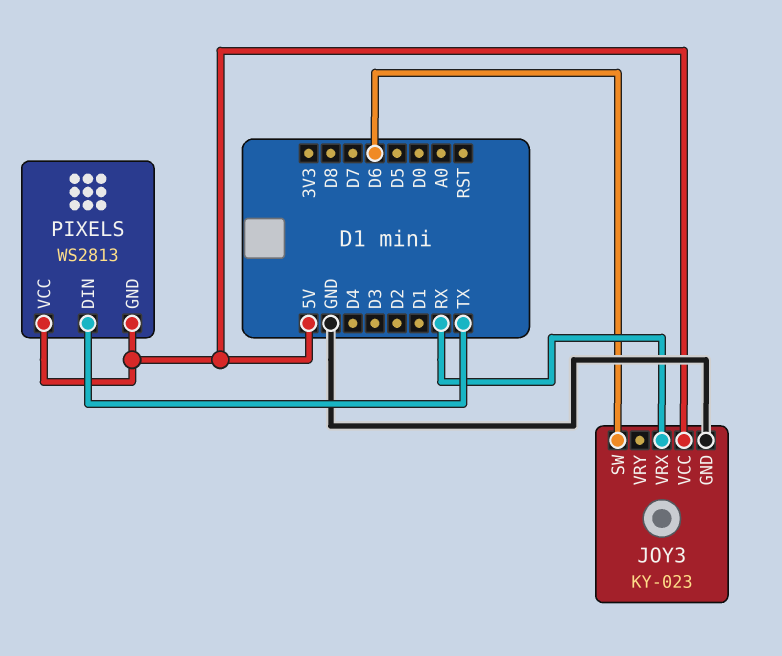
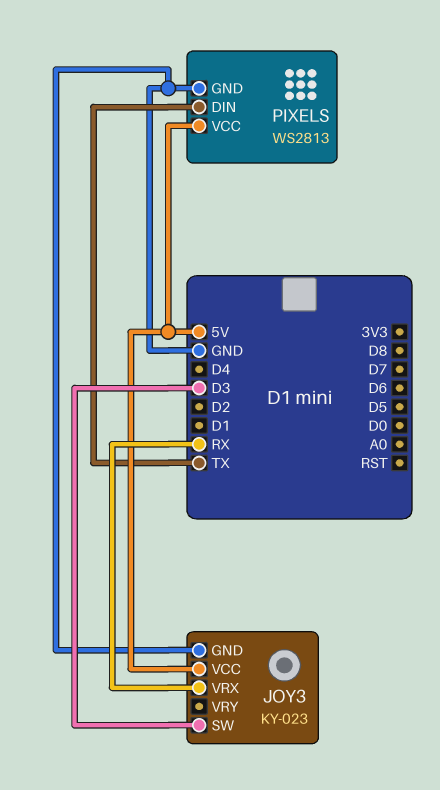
JOY3 pin SW: D6 -> D3
PIXELS pin GND: 5V -> GND

